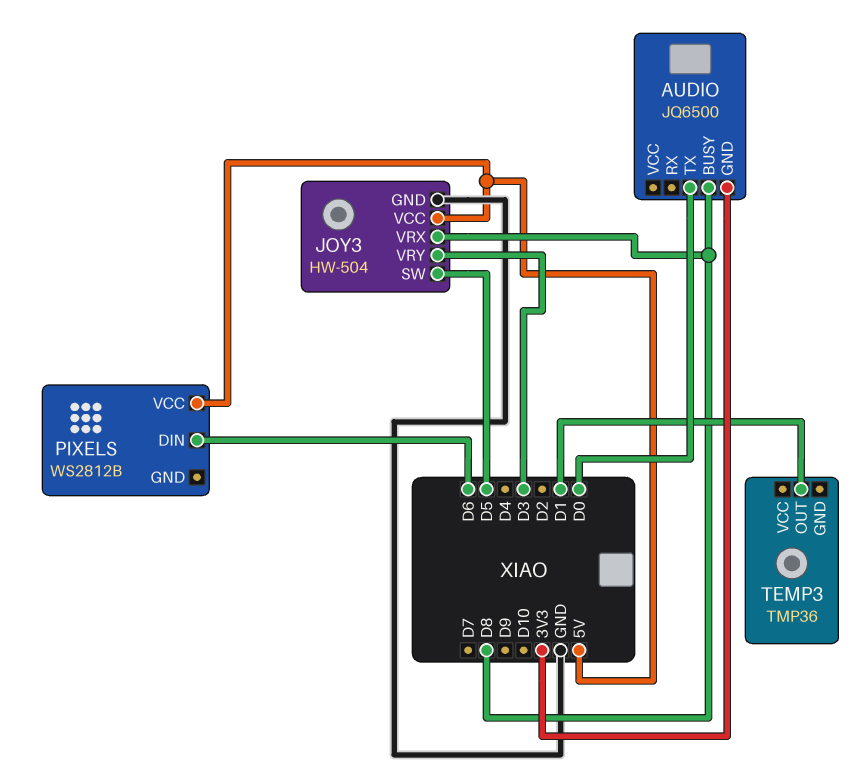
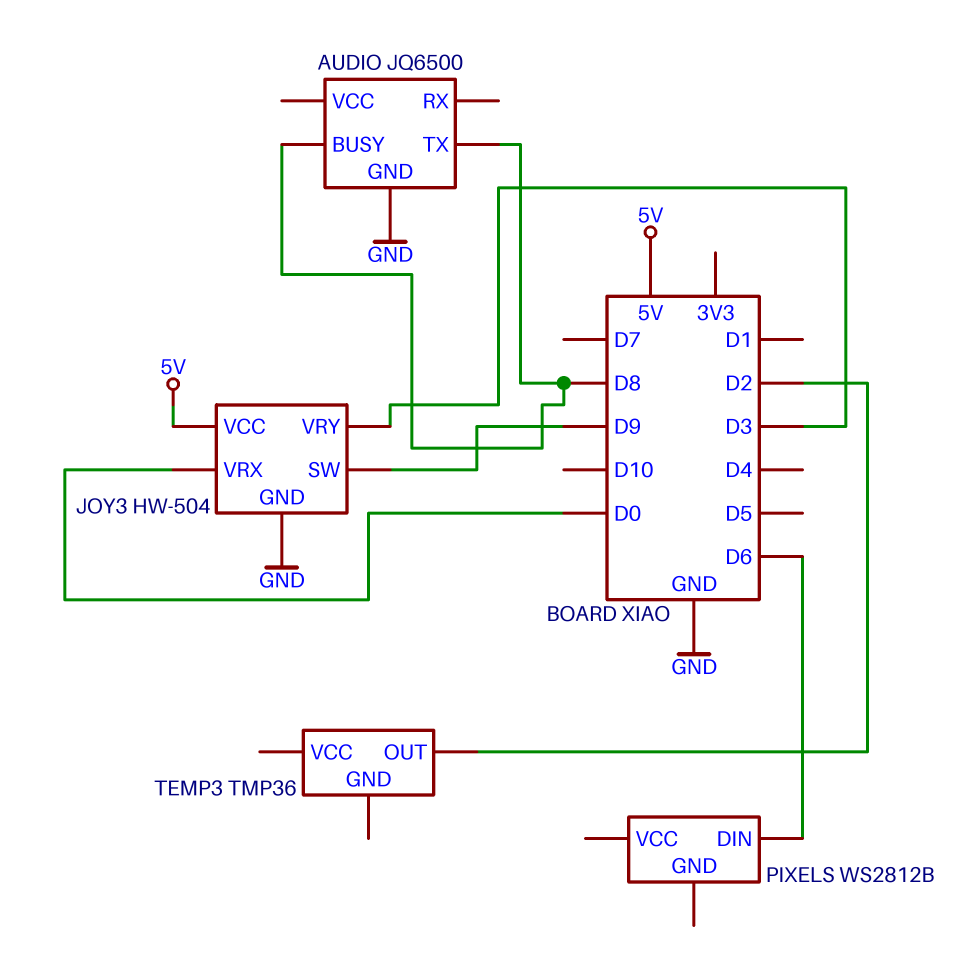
AUDIO pin GND: 3V3 -> GND
AUDIO pin TX: D0 -> D8
JOY3 pin SW: D5 -> D9
JOY3 pin VRX: D8 -> D0
PIXELS pin VCC: 5V -> none
TEMP3 pin OUT: D1 -> D2

